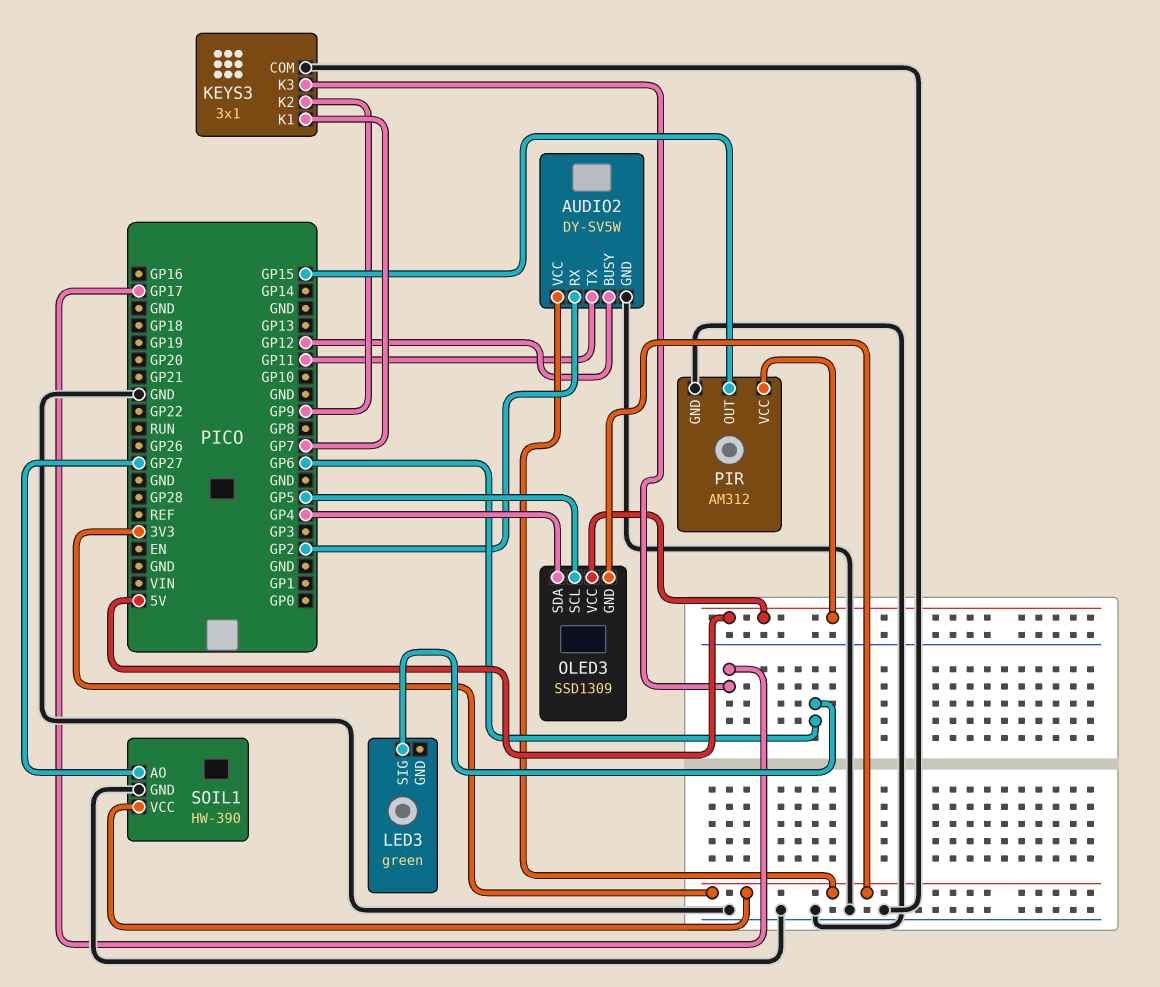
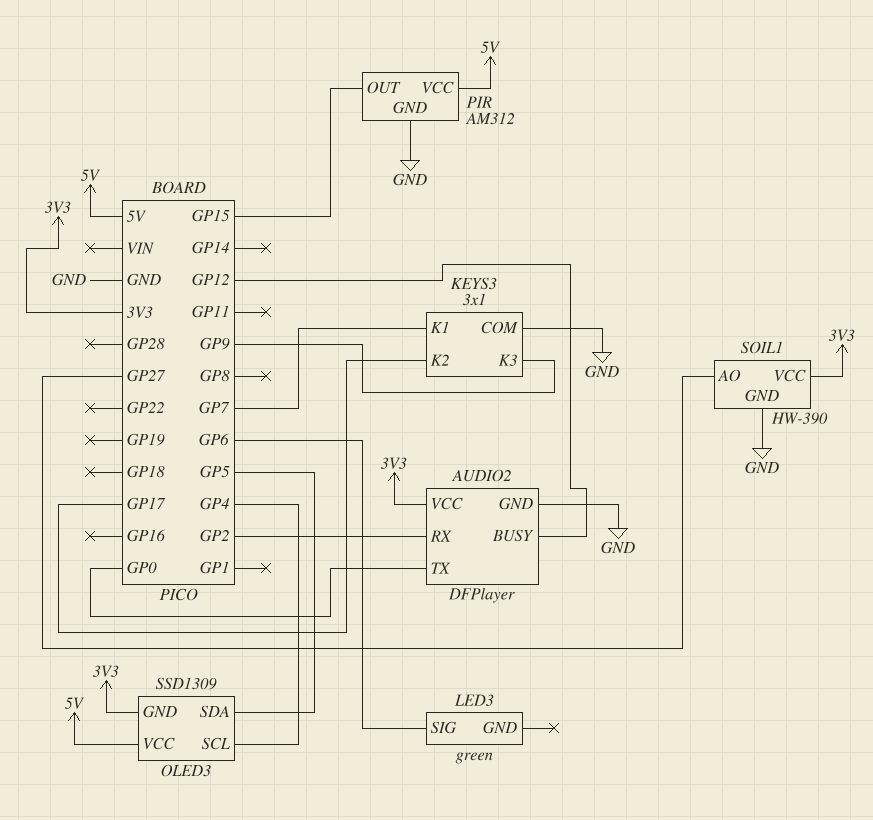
AUDIO2: DY-SV5W -> DFPlayer
AUDIO2 pin TX: GP11 -> GP0
KEYS3 pin K2: GP9 -> GP17
KEYS3 pin K3: GP17 -> GP9
OLED3 pin SCL: GP5 -> GP4
OLED3 pin SDA: GP4 -> GP5

